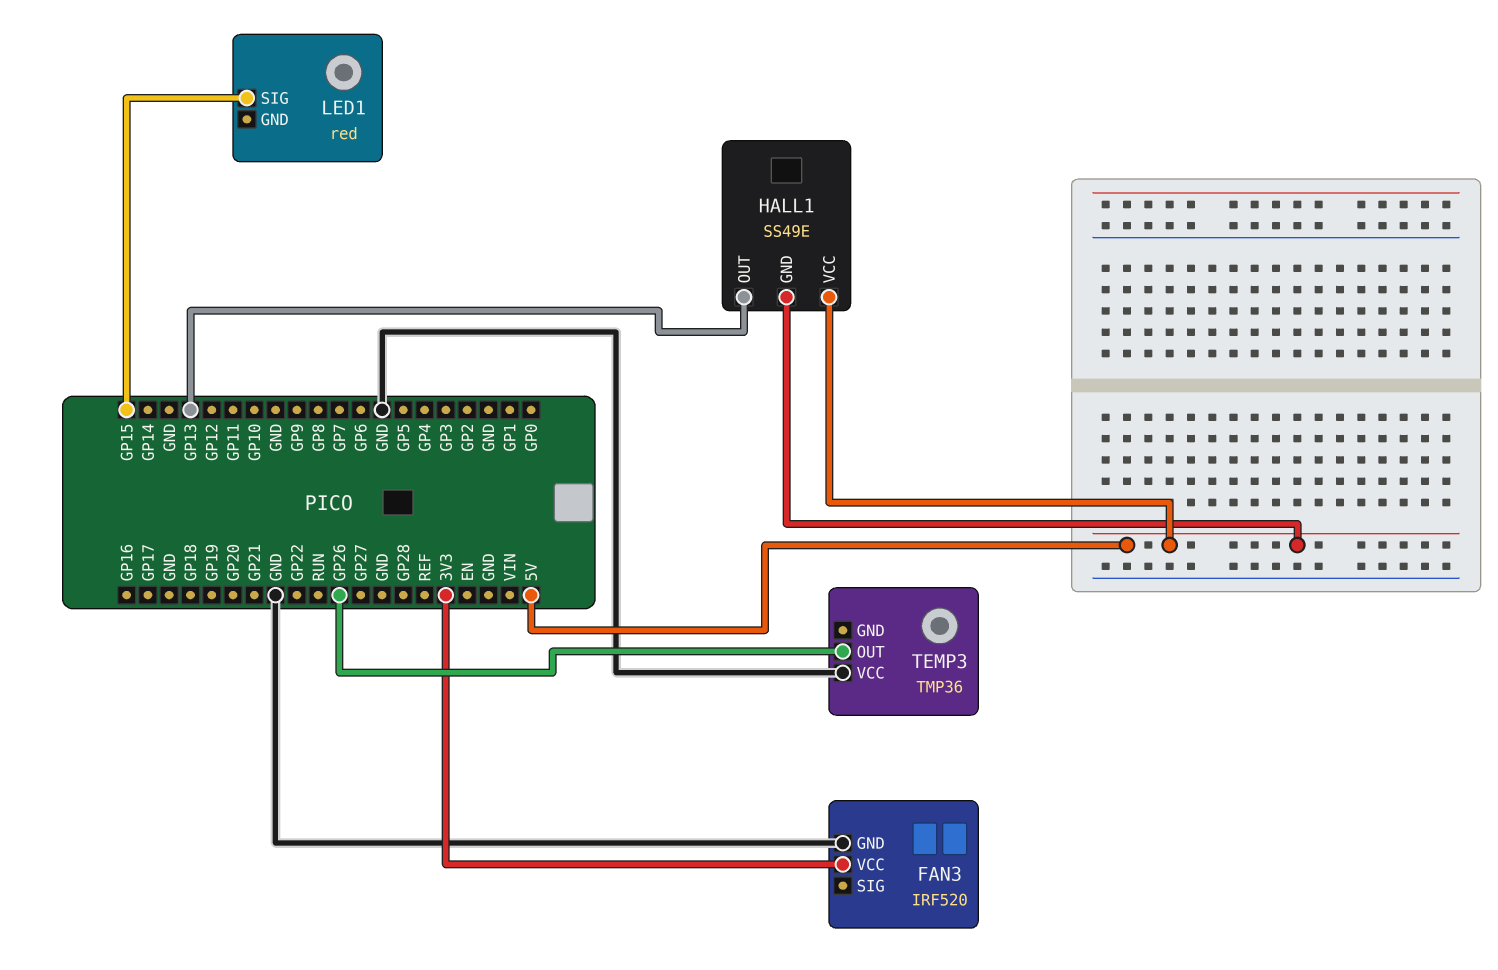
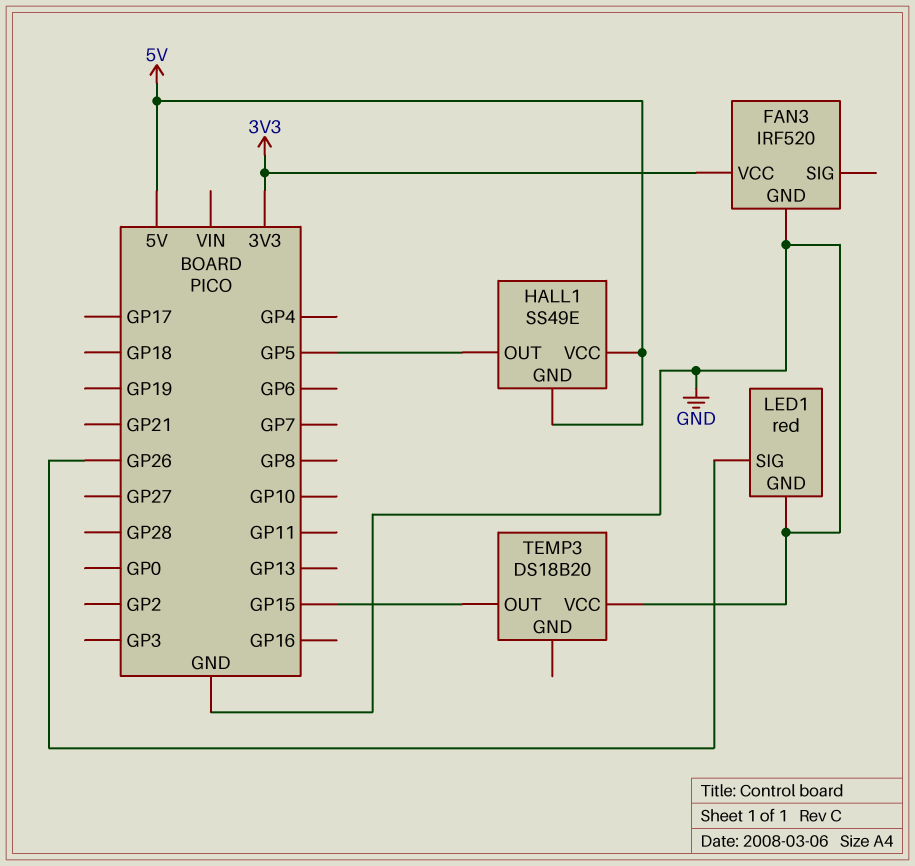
HALL1 pin OUT: GP13 -> GP5
LED1 pin GND: none -> GND
LED1 pin SIG: GP15 -> GP26
TEMP3: TMP36 -> DS18B20
TEMP3 pin OUT: GP26 -> GP15

